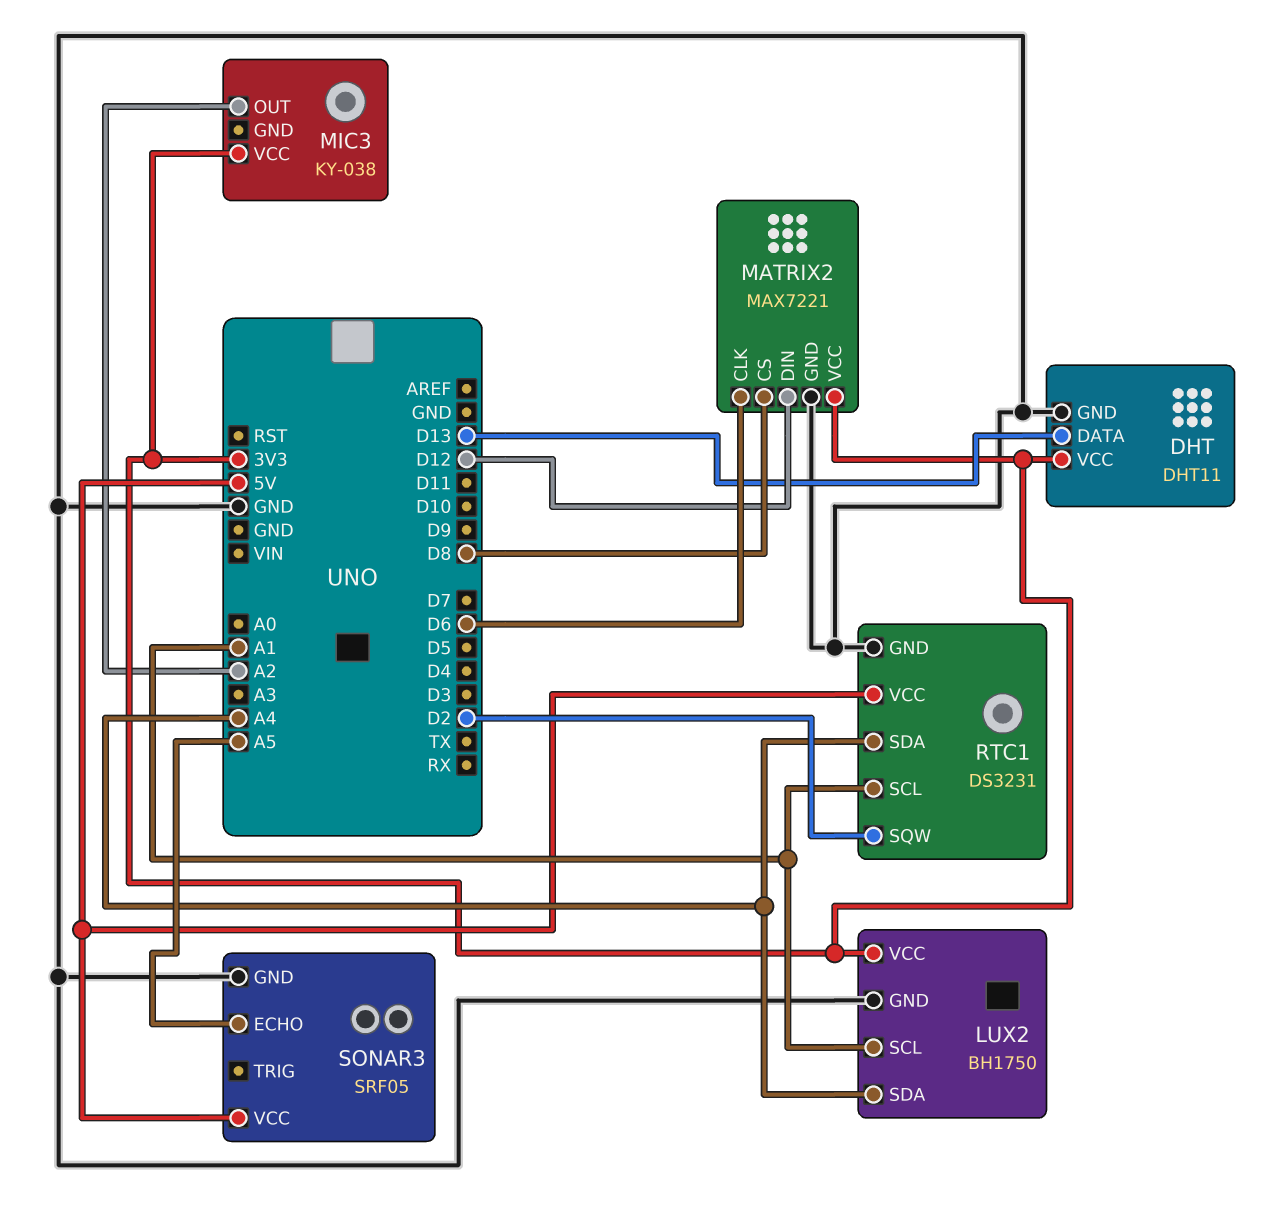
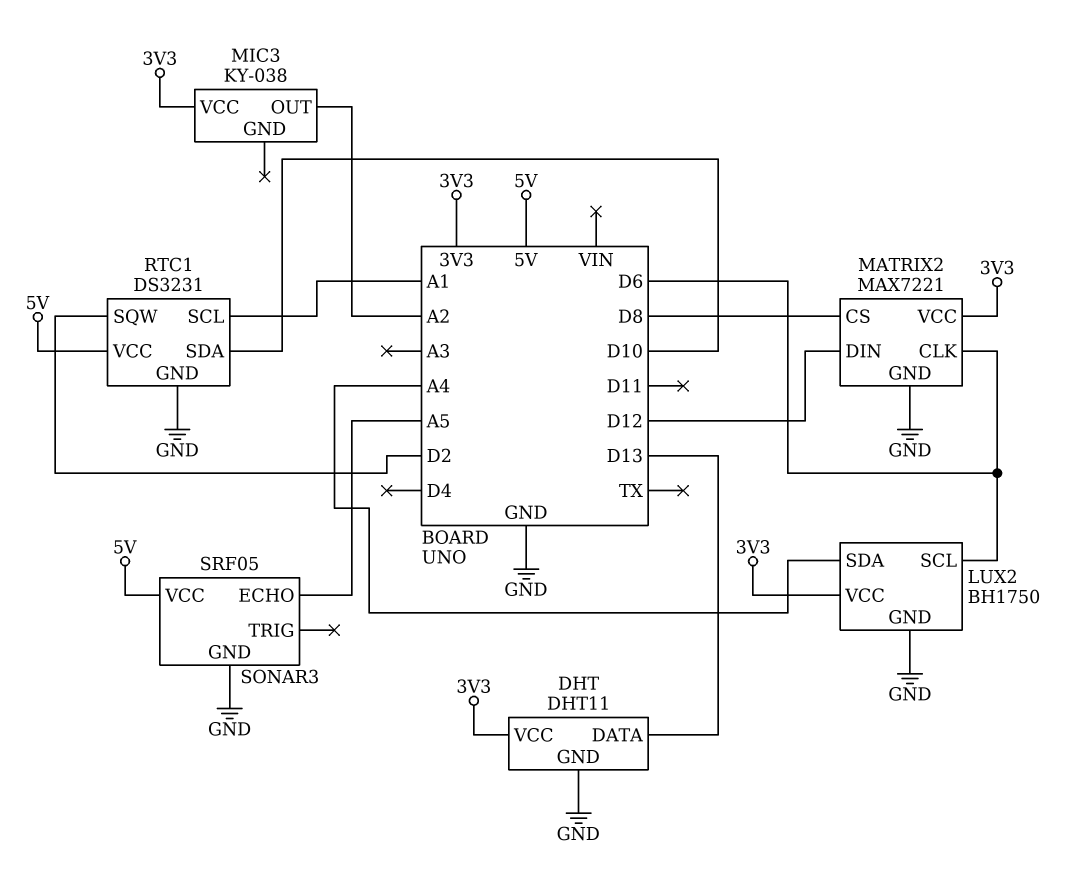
LUX2 pin SCL: A1 -> D6
RTC1 pin SDA: A4 -> D10

